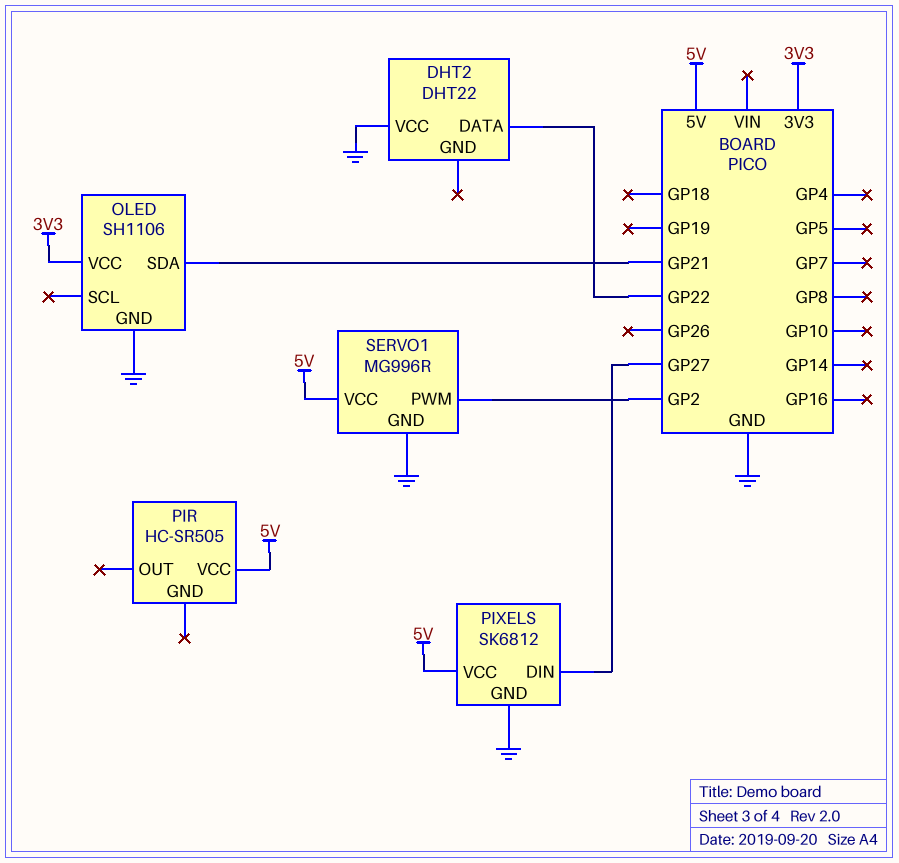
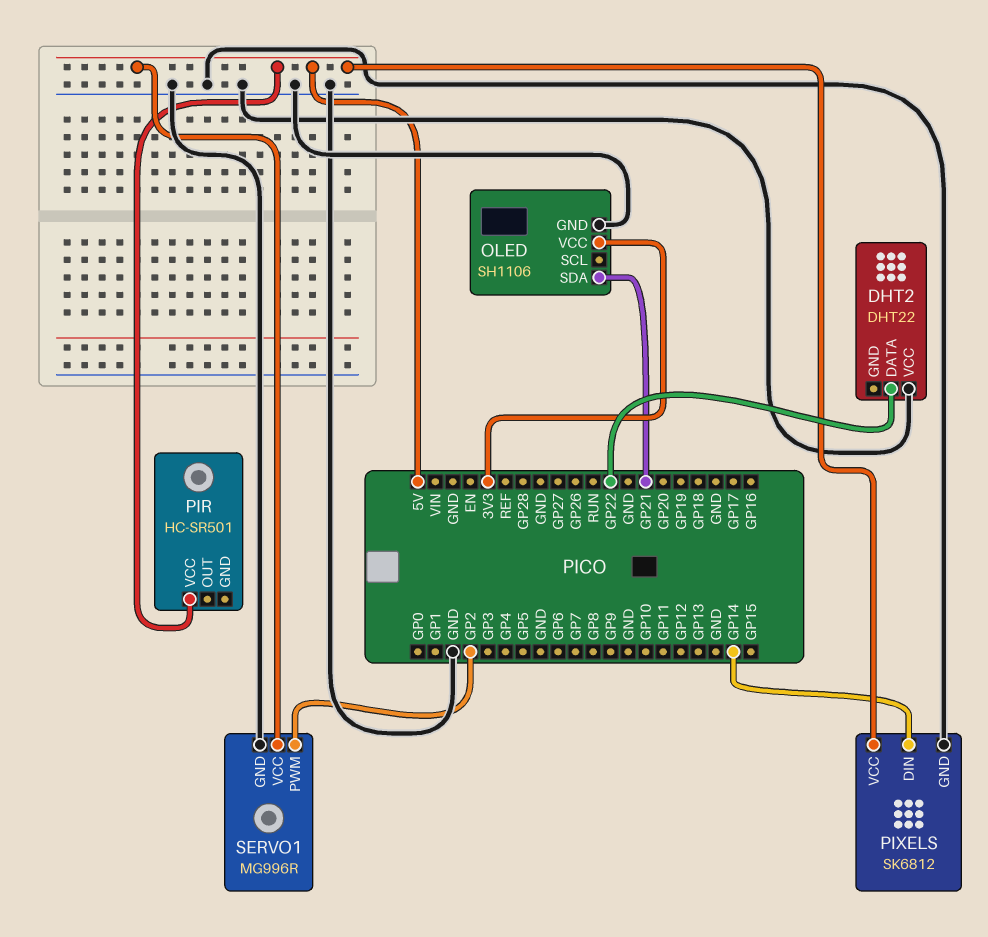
PIR: HC-SR505 -> HC-SR501
PIXELS pin DIN: GP27 -> GP14

